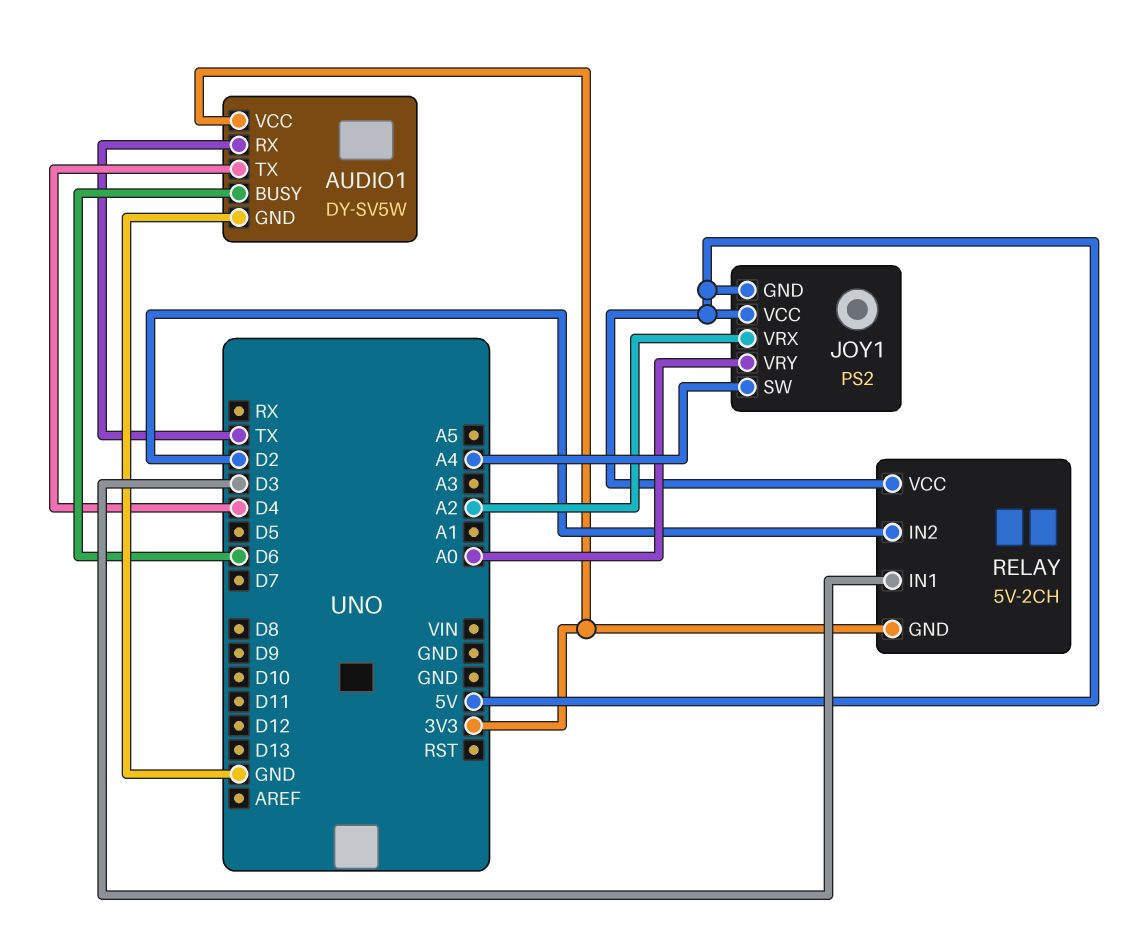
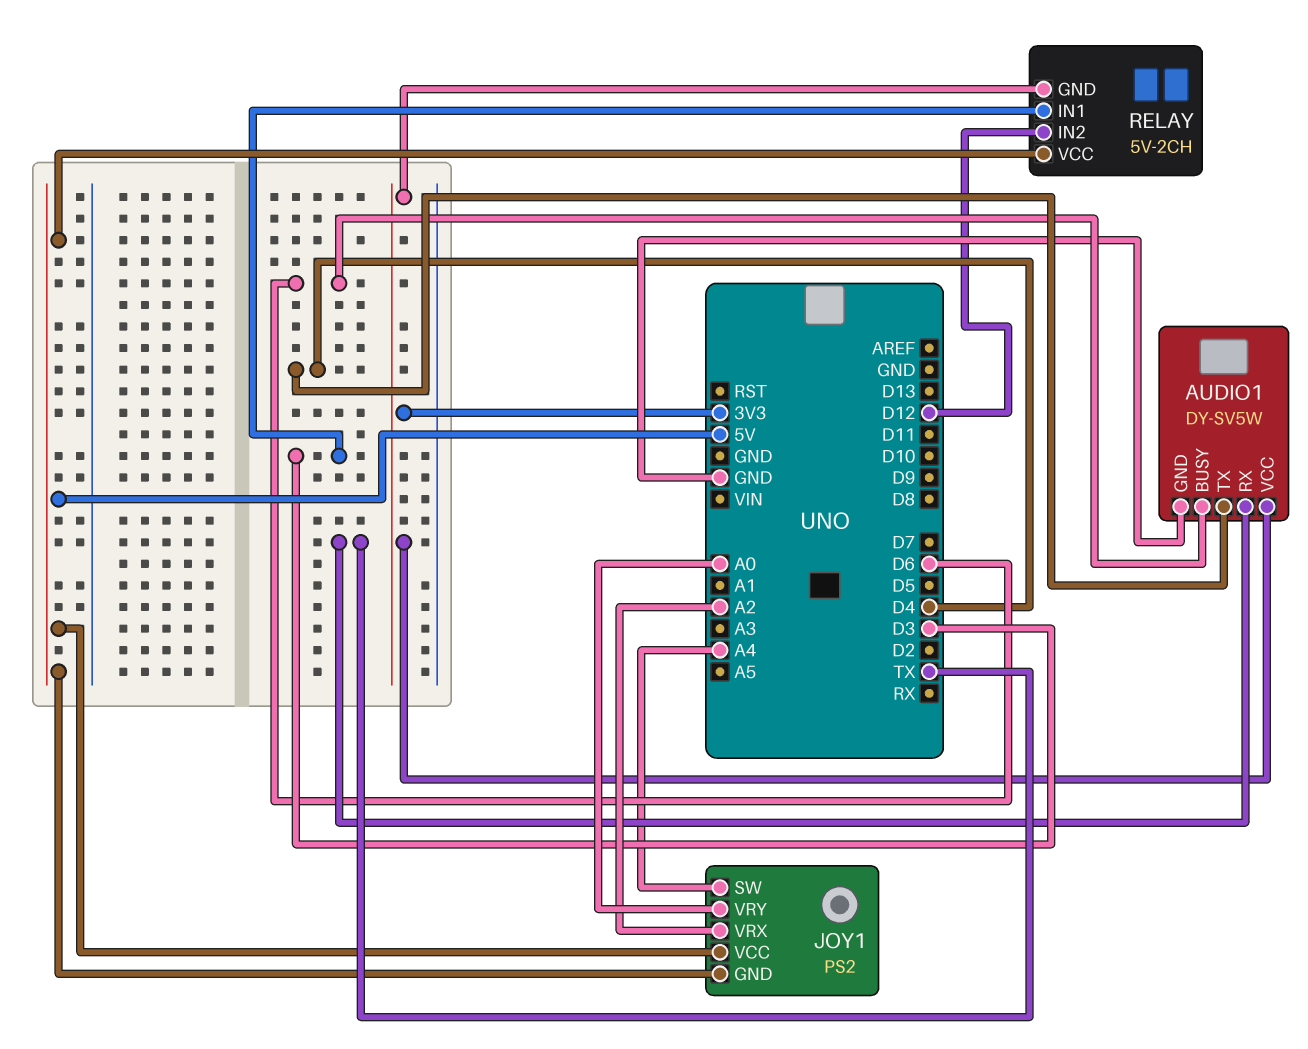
RELAY pin IN2: D2 -> D12

